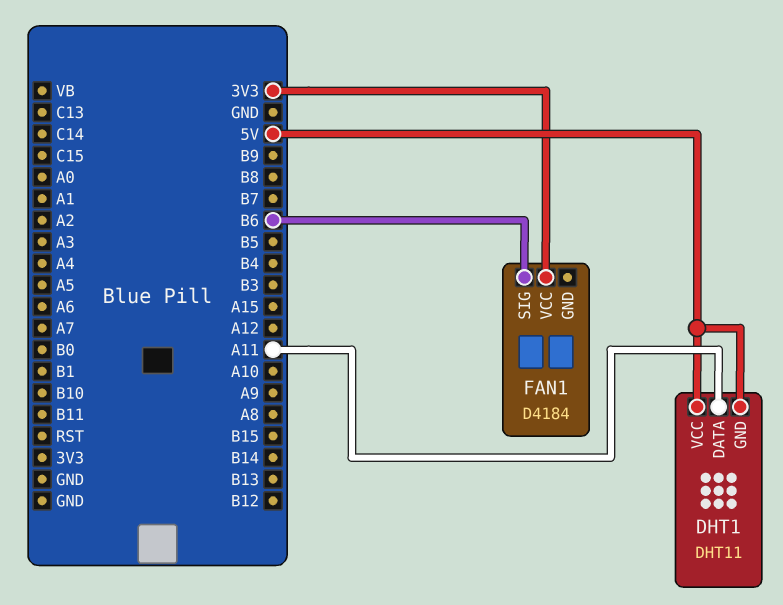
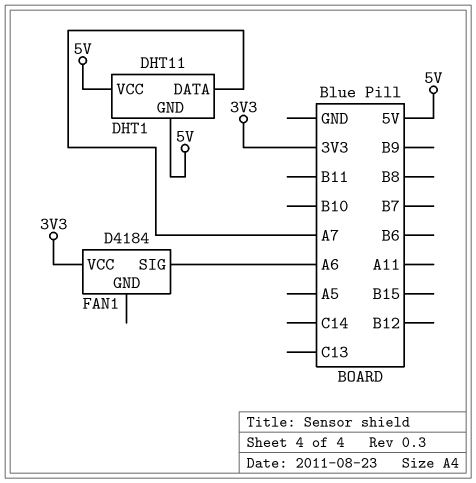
DHT1 pin DATA: A11 -> A7
FAN1 pin SIG: B6 -> A6

